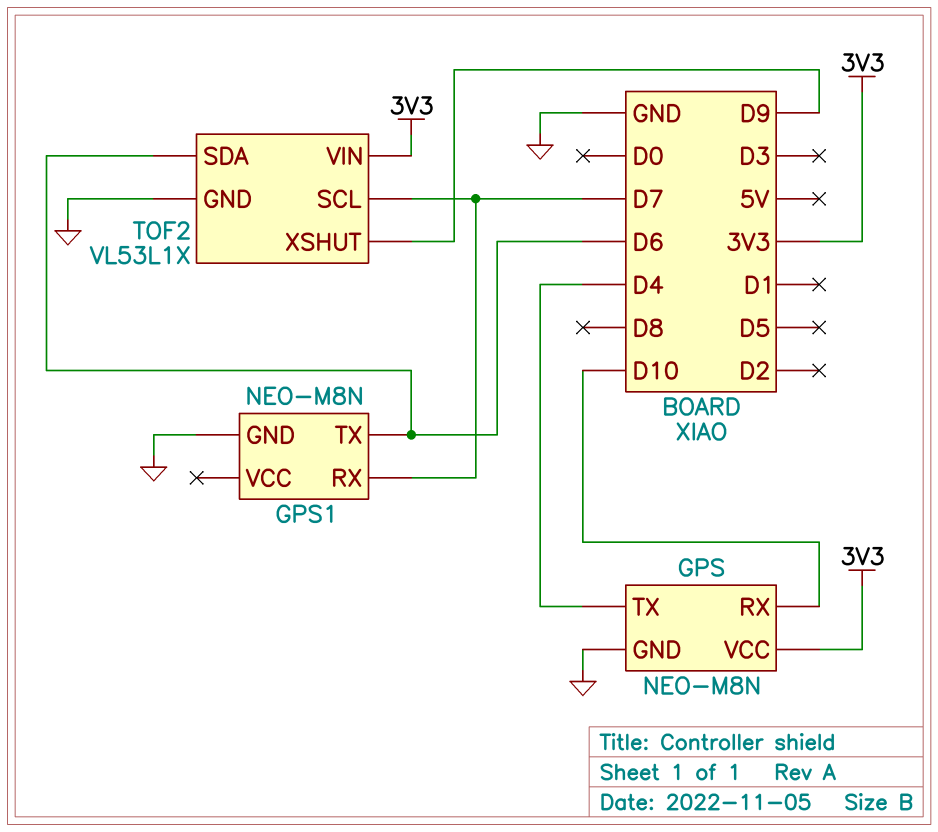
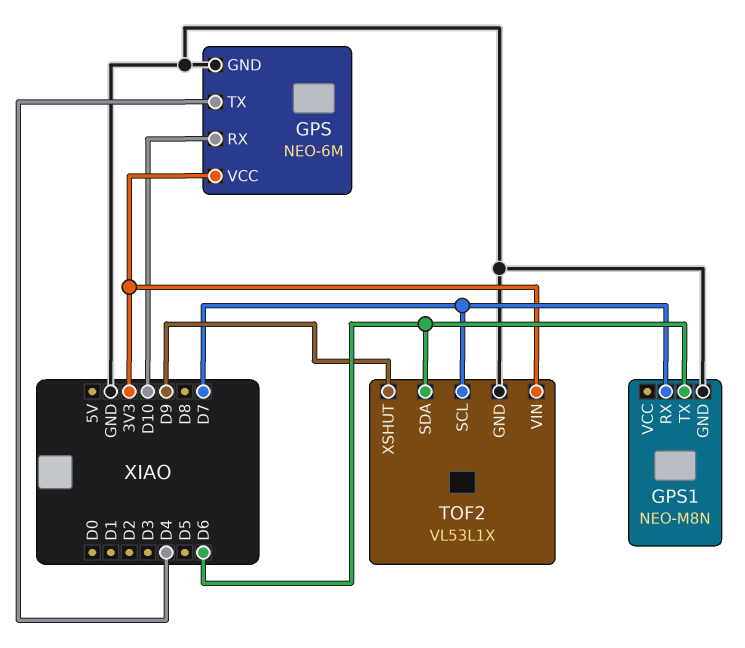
GPS: NEO-M8N -> NEO-6M

